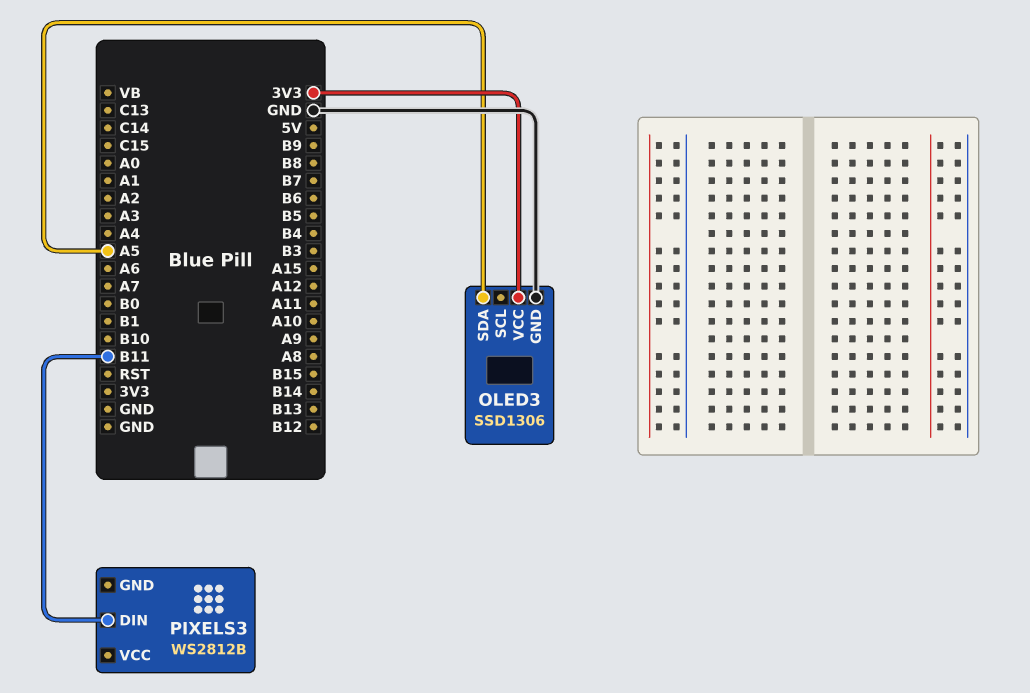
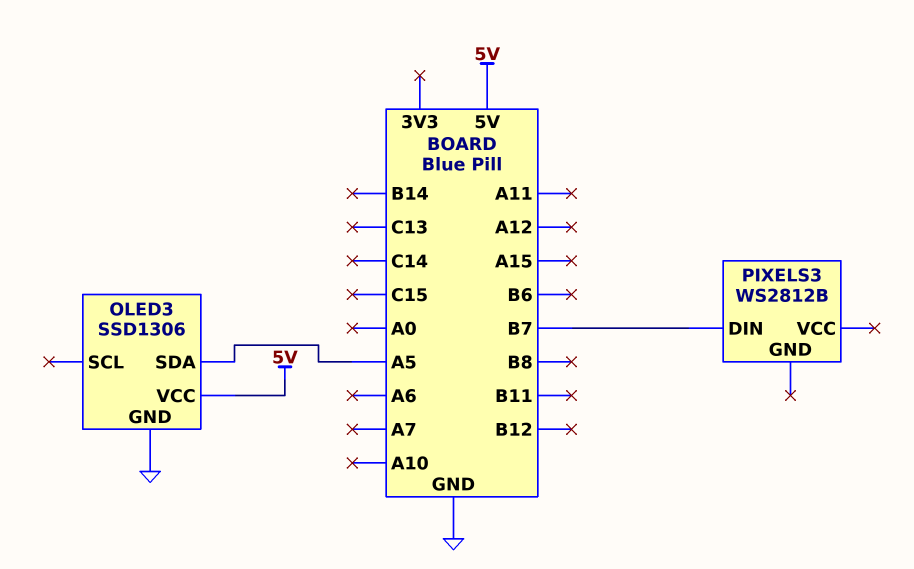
OLED3 pin VCC: 3V3 -> 5V
PIXELS3 pin DIN: B11 -> B7

